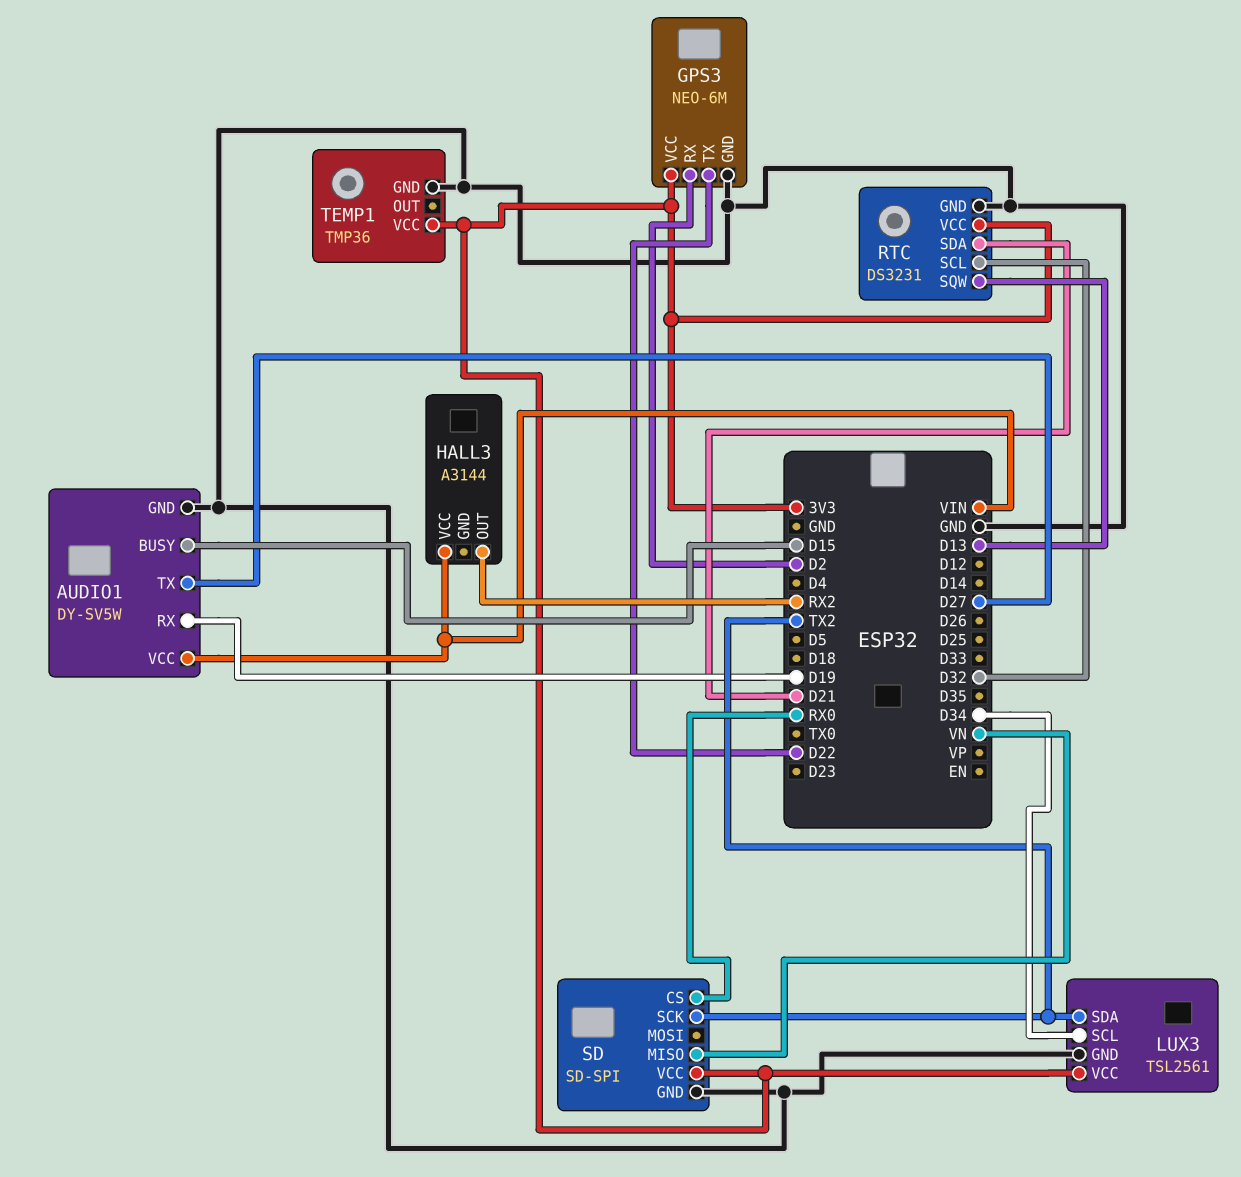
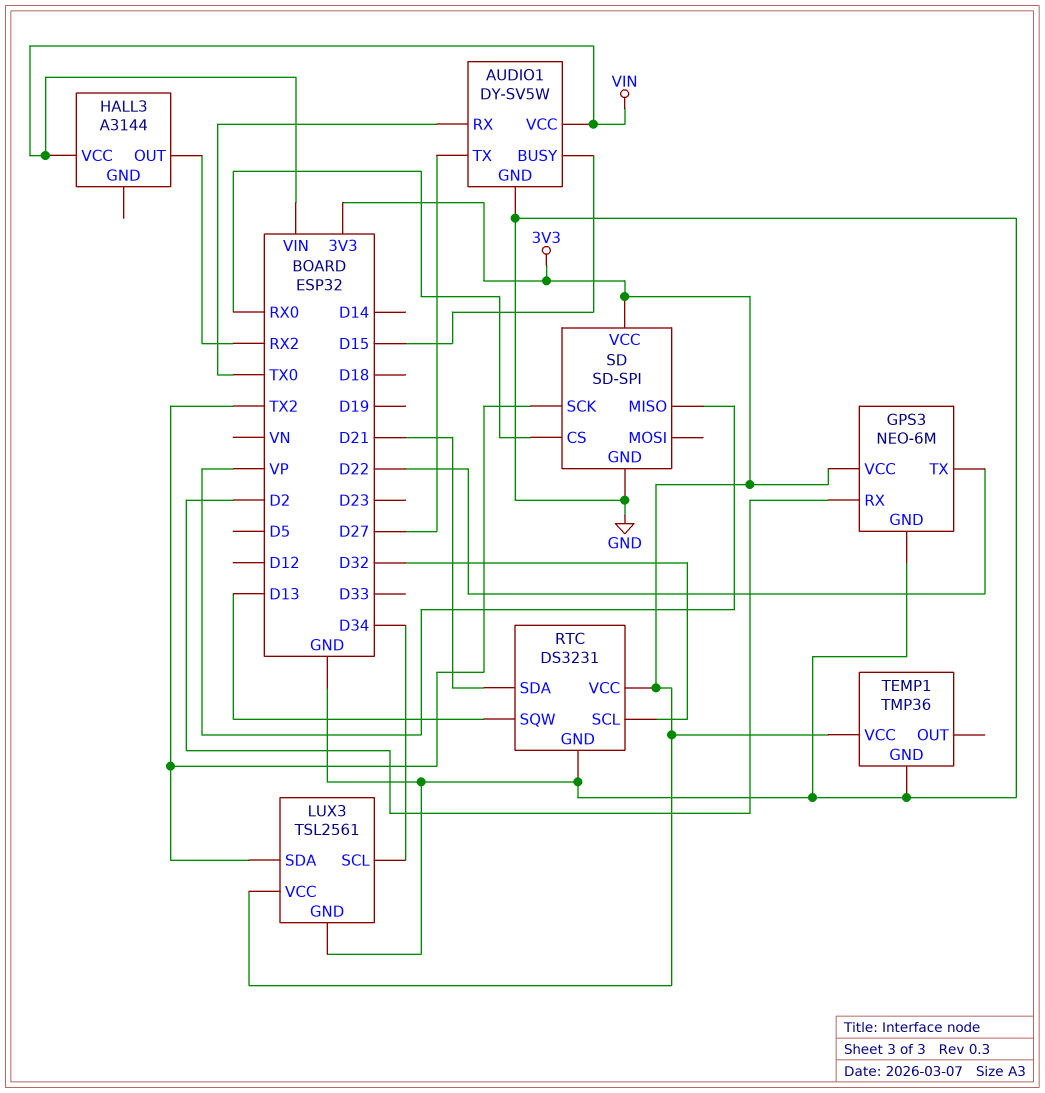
AUDIO1 pin RX: D19 -> TX0
SD pin MISO: VN -> VP

